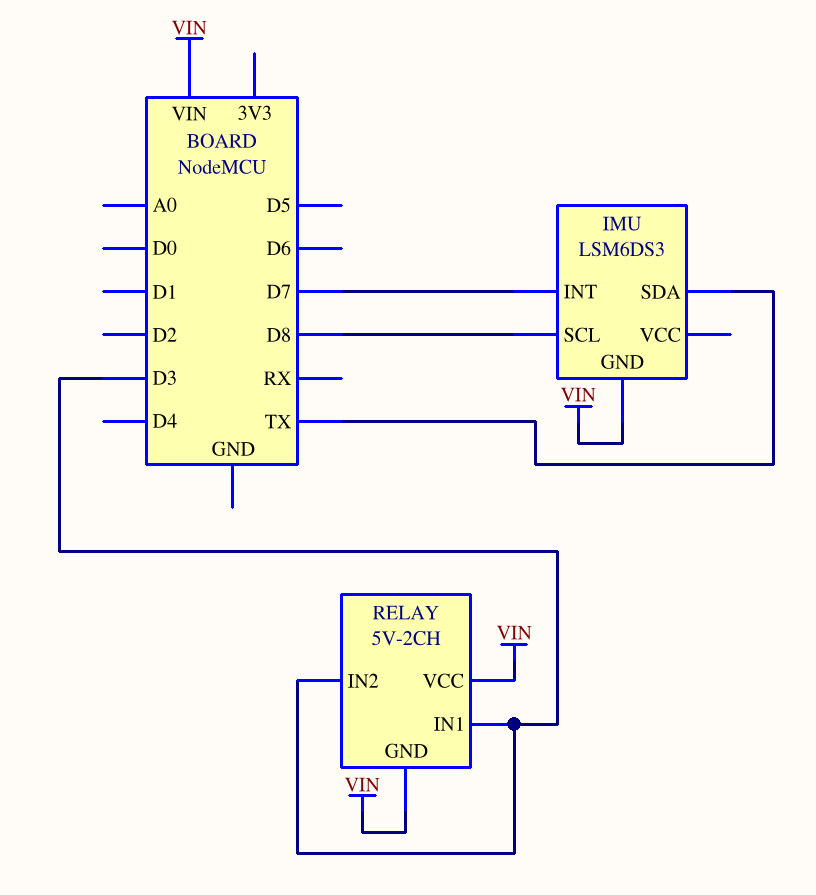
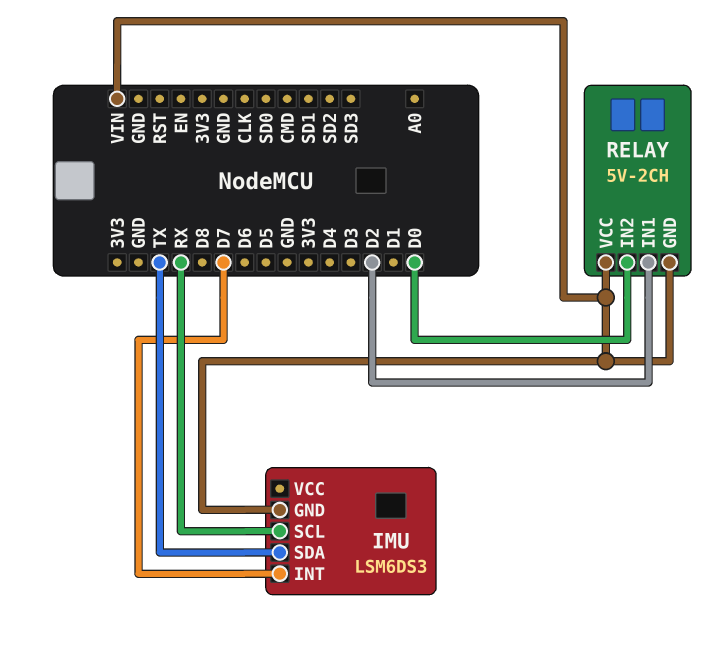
IMU pin SCL: D8 -> RX
RELAY pin IN1: D3 -> D2
RELAY pin IN2: D3 -> D0

